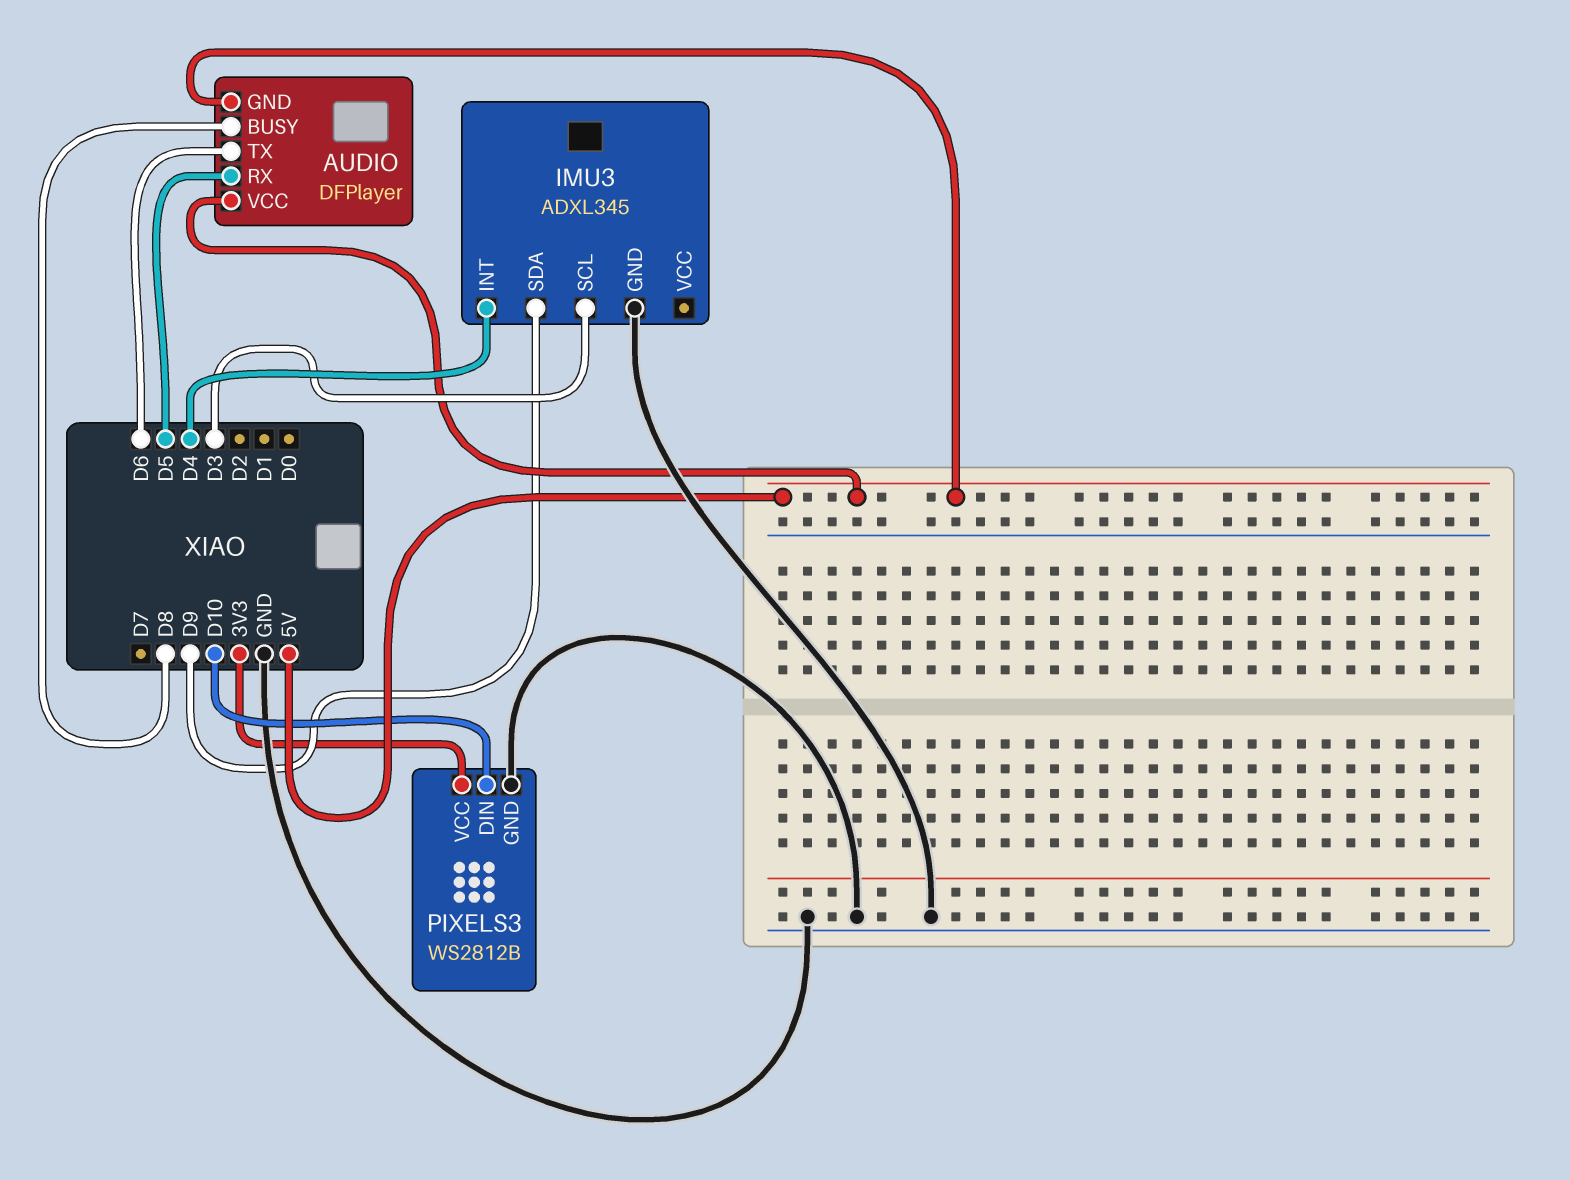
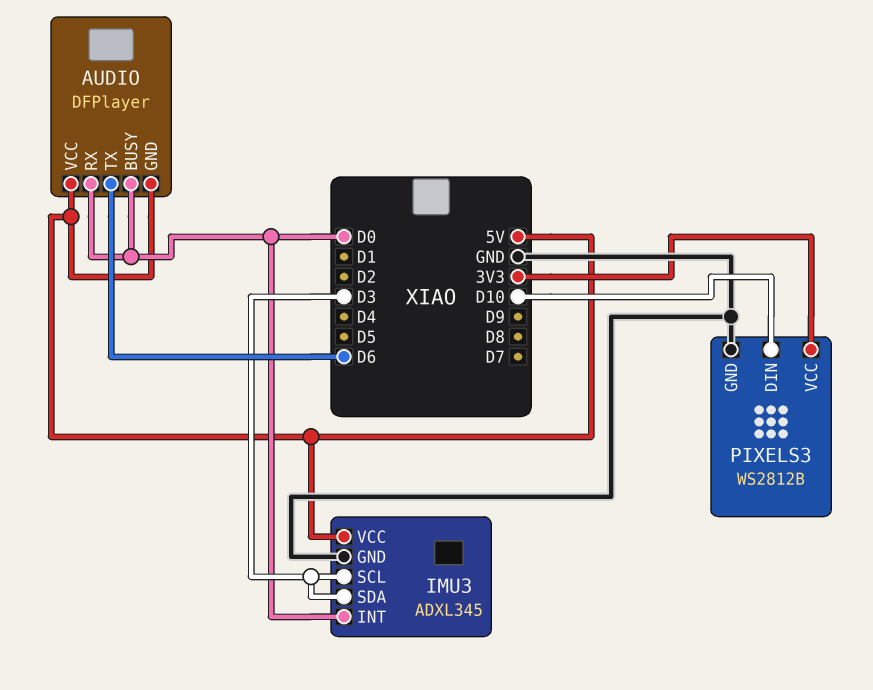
AUDIO pin BUSY: D8 -> D0
AUDIO pin RX: D5 -> D0
IMU3 pin INT: D4 -> D0
IMU3 pin SDA: D9 -> D3
IMU3 pin VCC: none -> 5V

